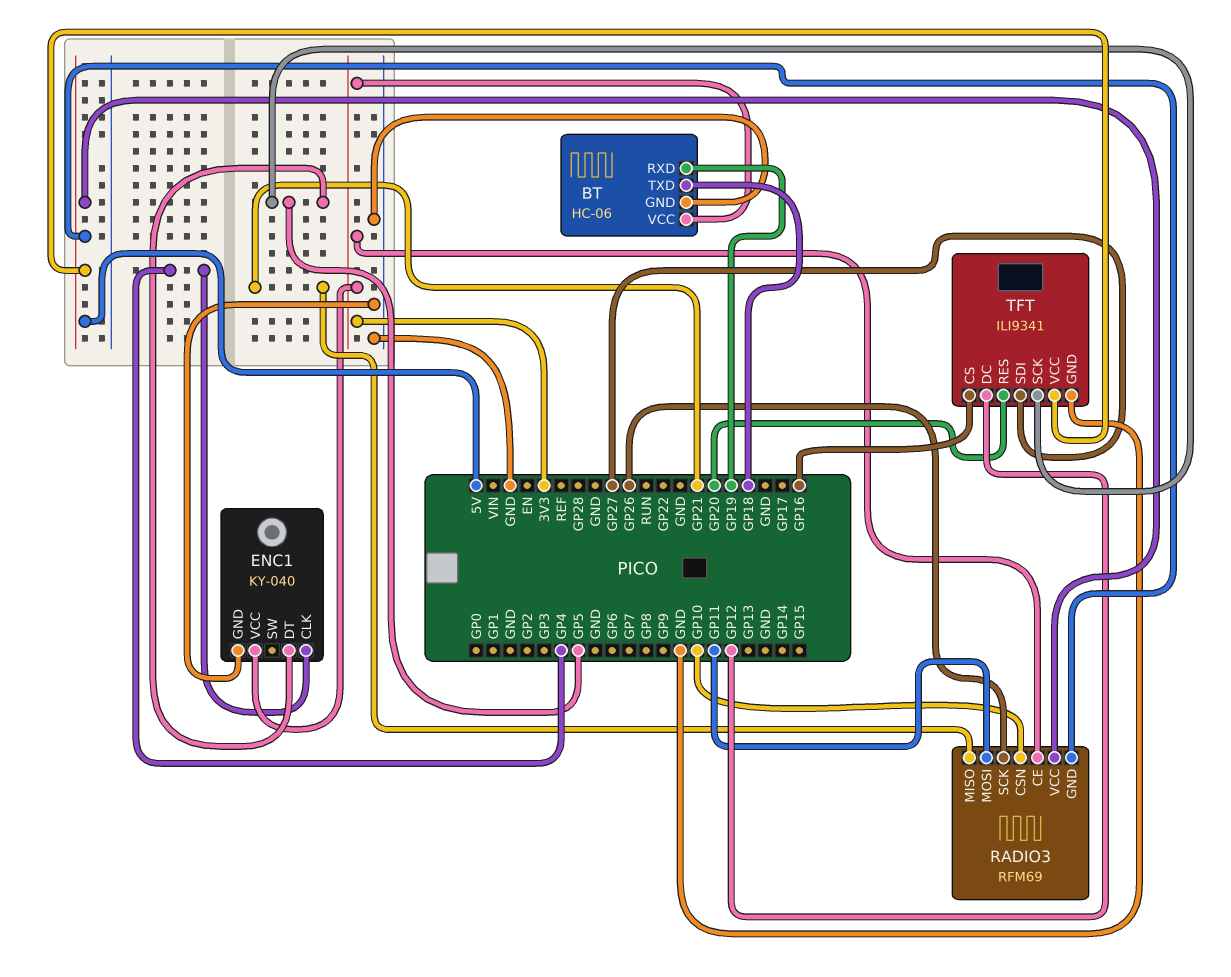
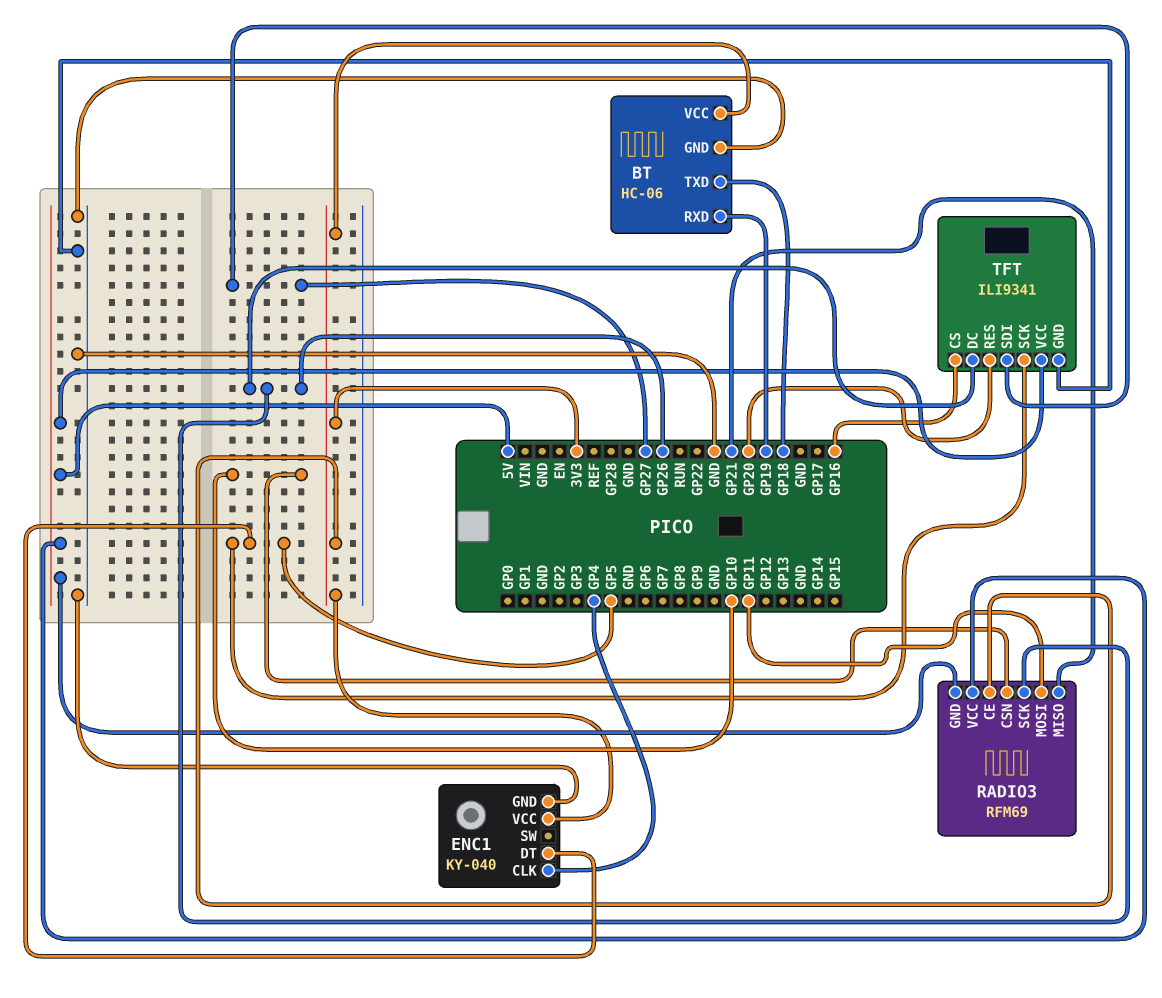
TFT pin DC: GP12 -> GP26

